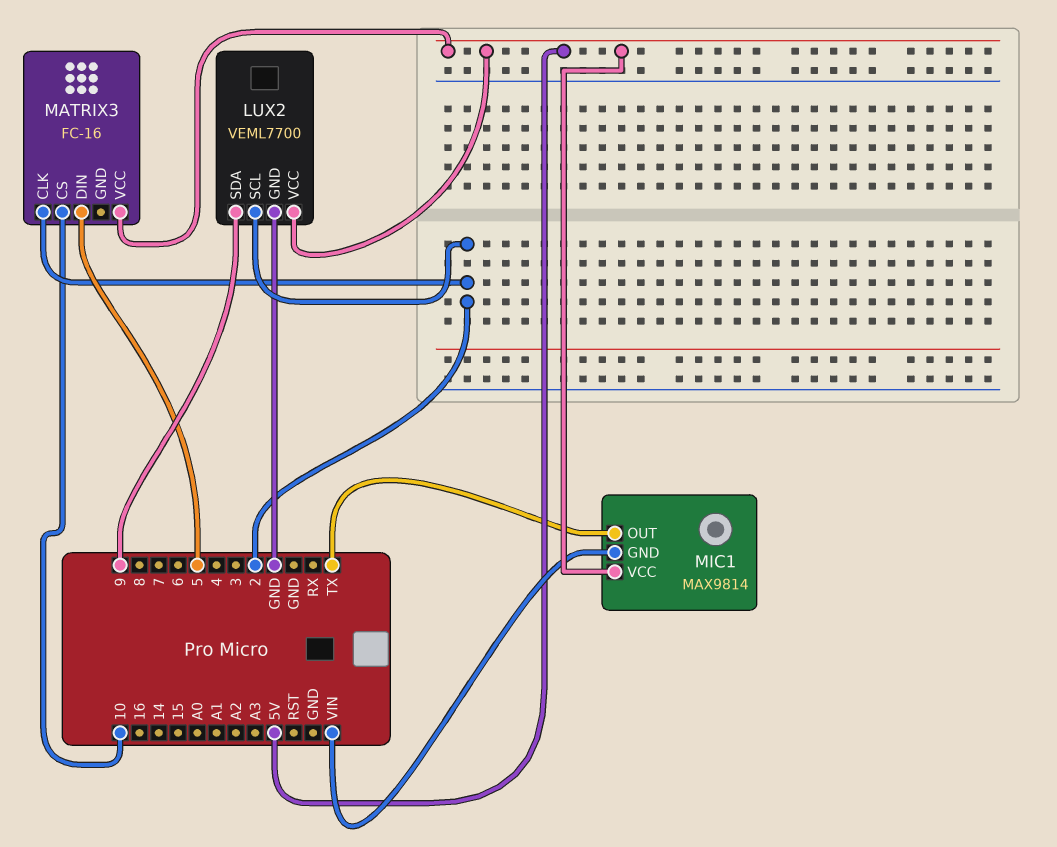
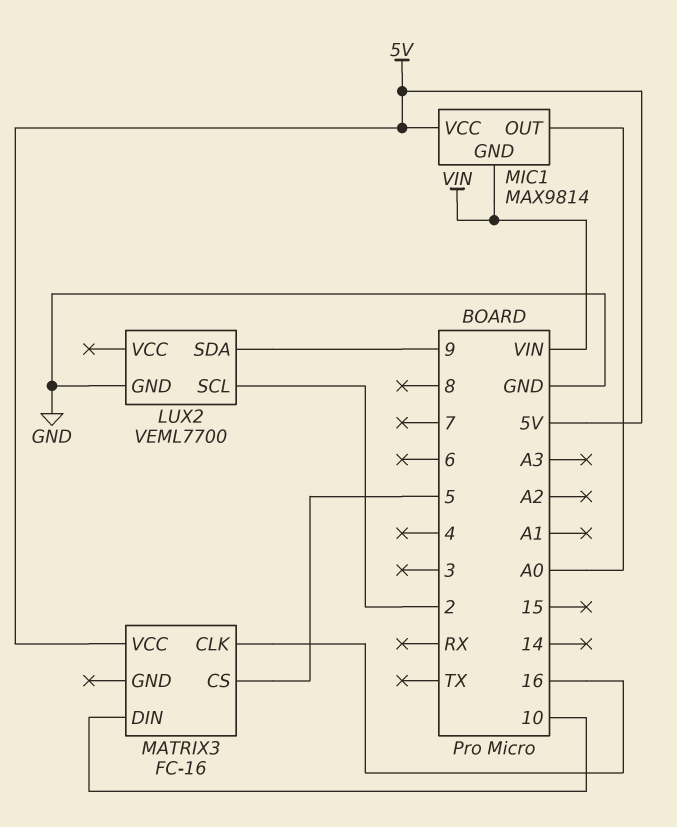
LUX2 pin VCC: 5V -> none
MATRIX3 pin CLK: 2 -> 16
MATRIX3 pin CS: 10 -> 5
MATRIX3 pin DIN: 5 -> 10
MIC1 pin OUT: TX -> A0

